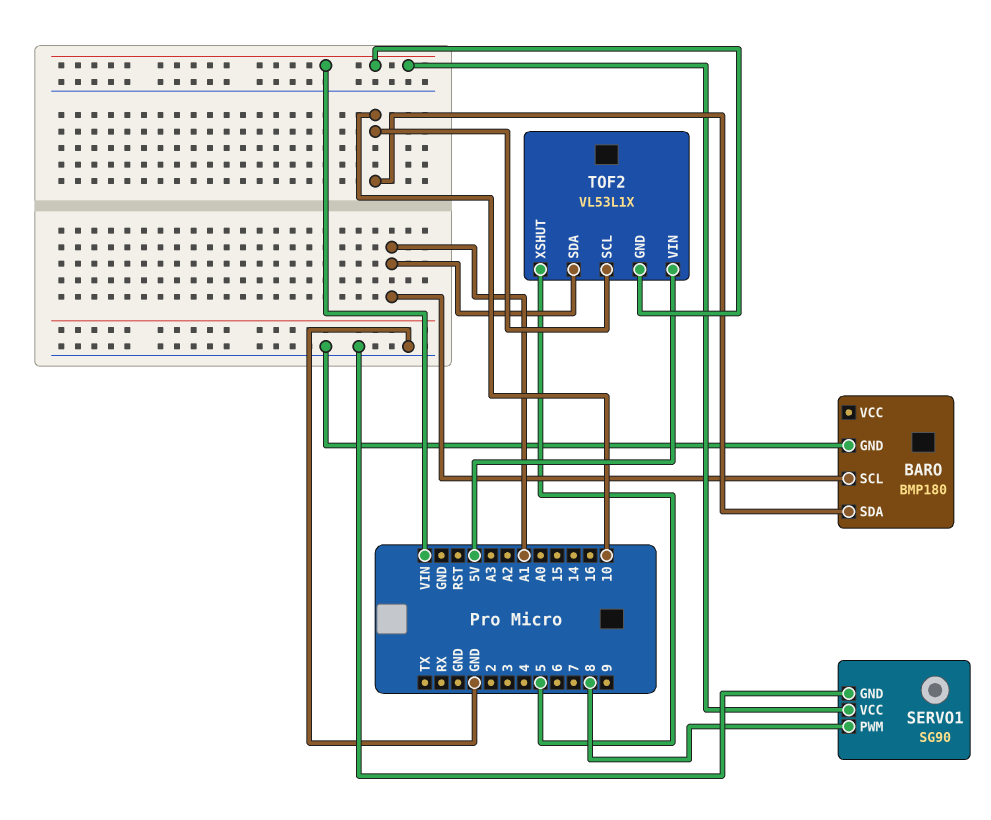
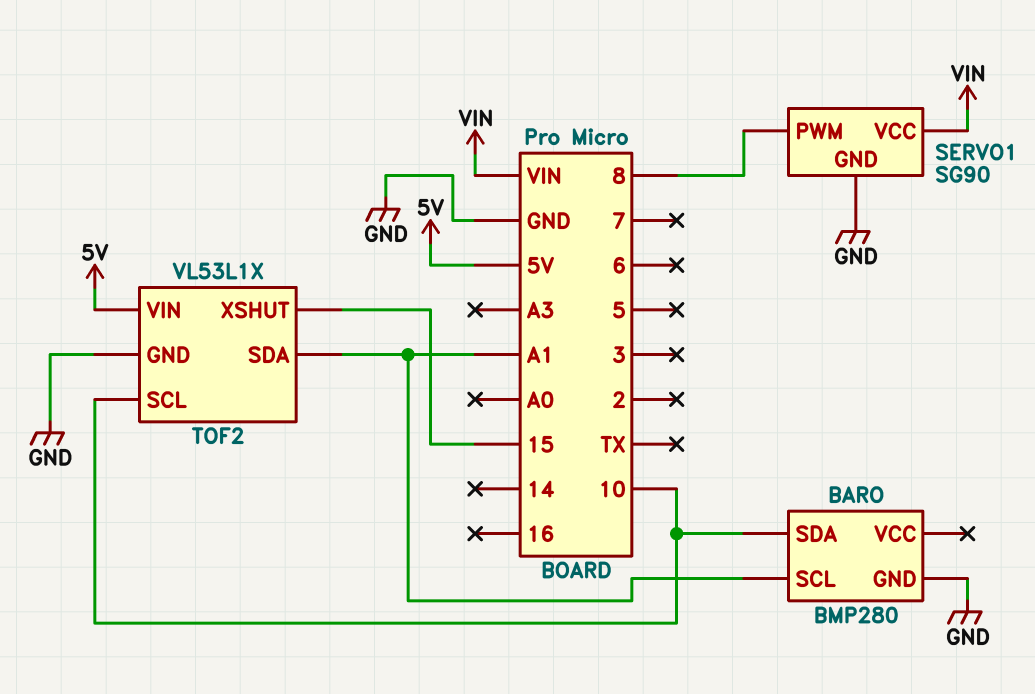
BARO: BMP180 -> BMP280
TOF2 pin GND: VIN -> GND
TOF2 pin XSHUT: 5 -> 15

